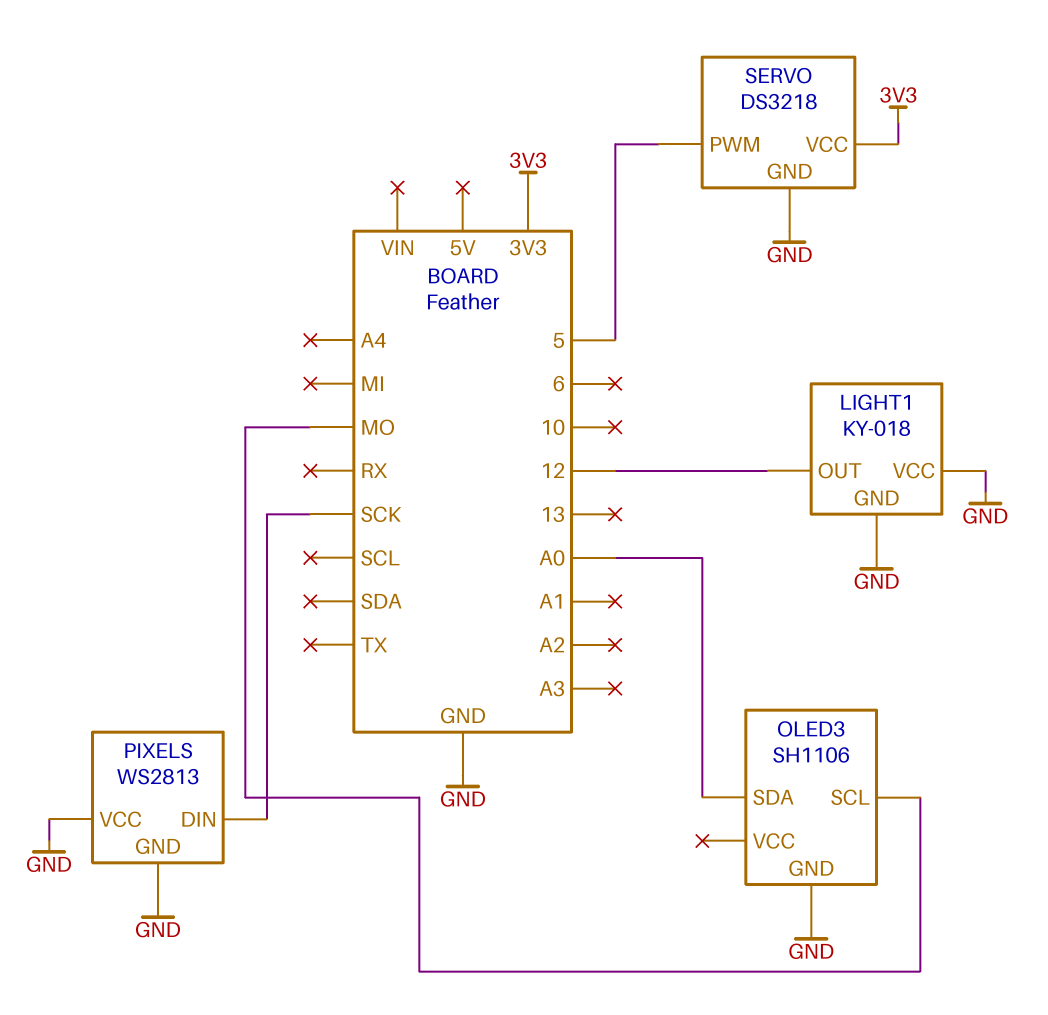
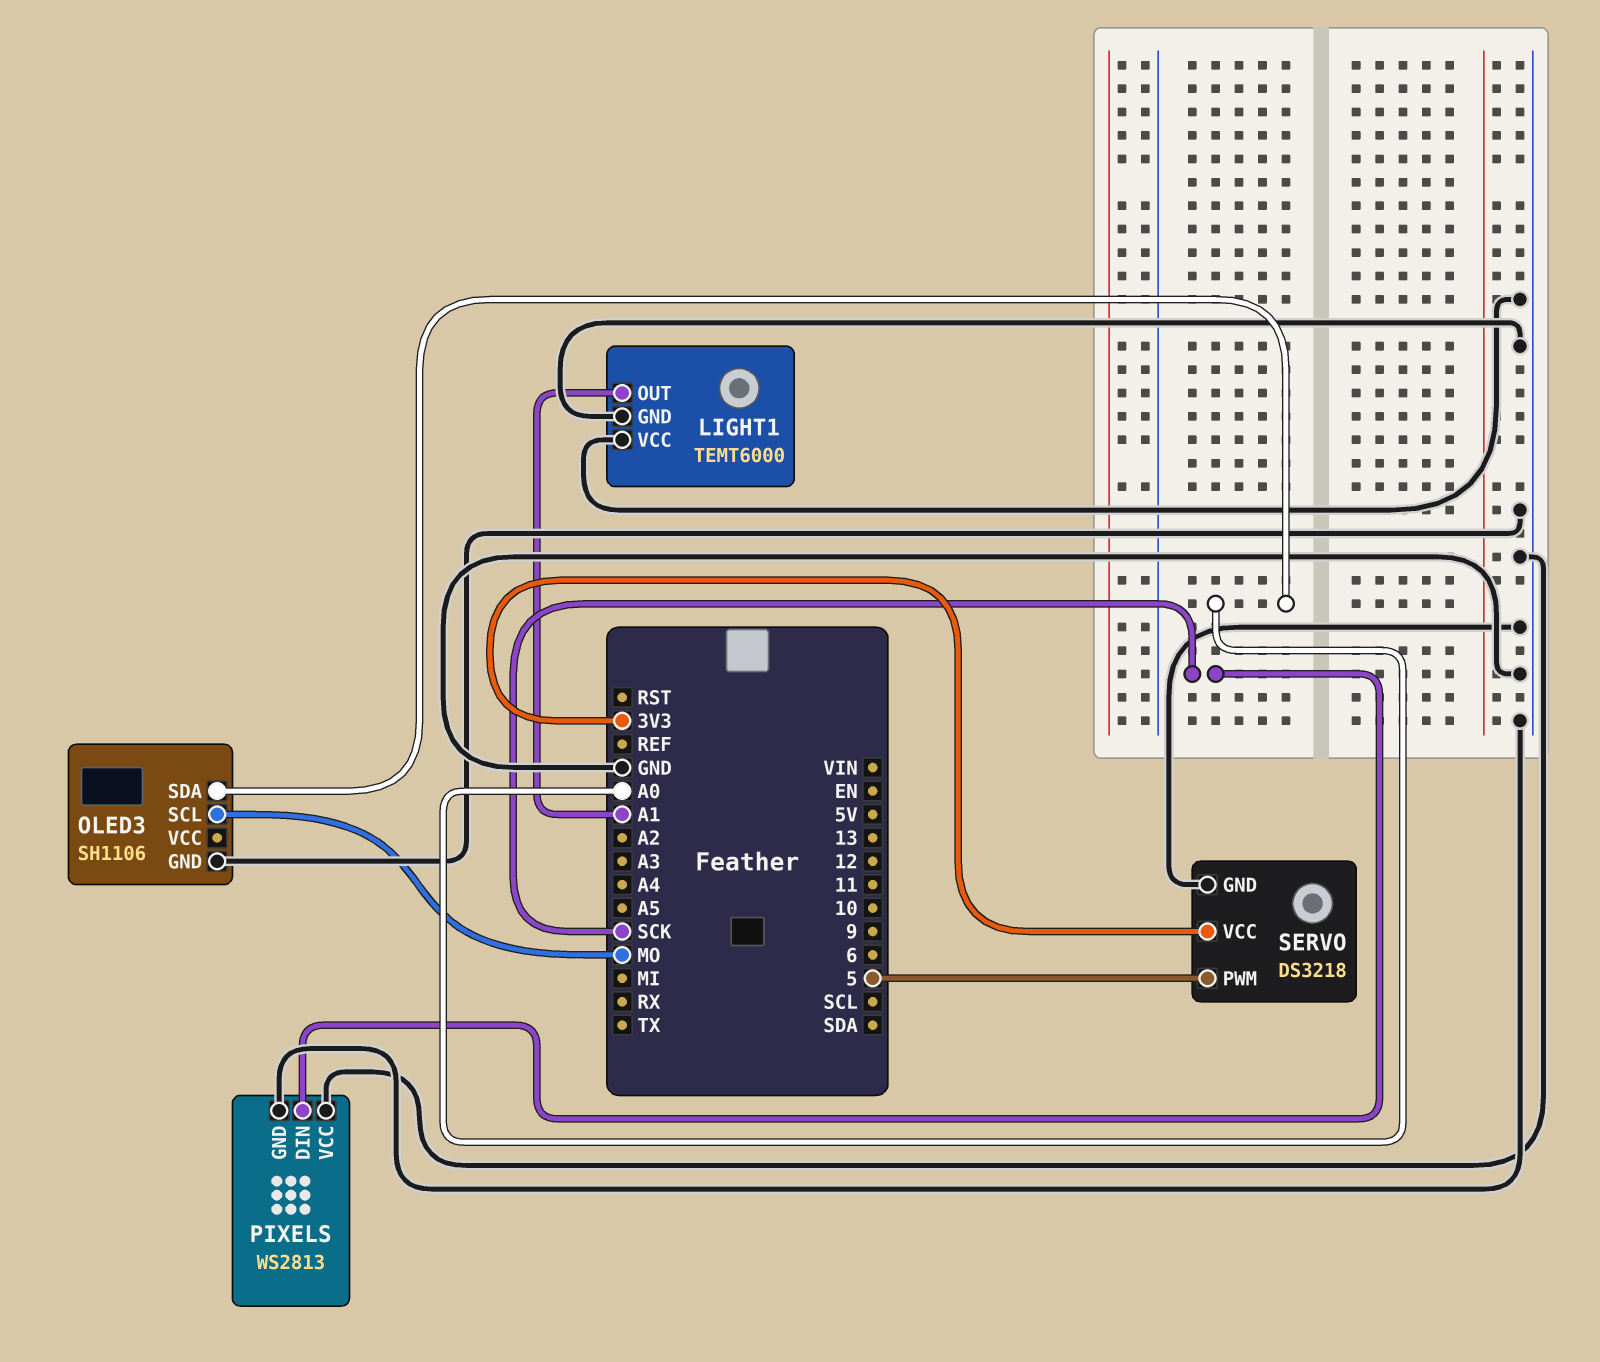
LIGHT1: KY-018 -> TEMT6000
LIGHT1 pin OUT: 12 -> A1

